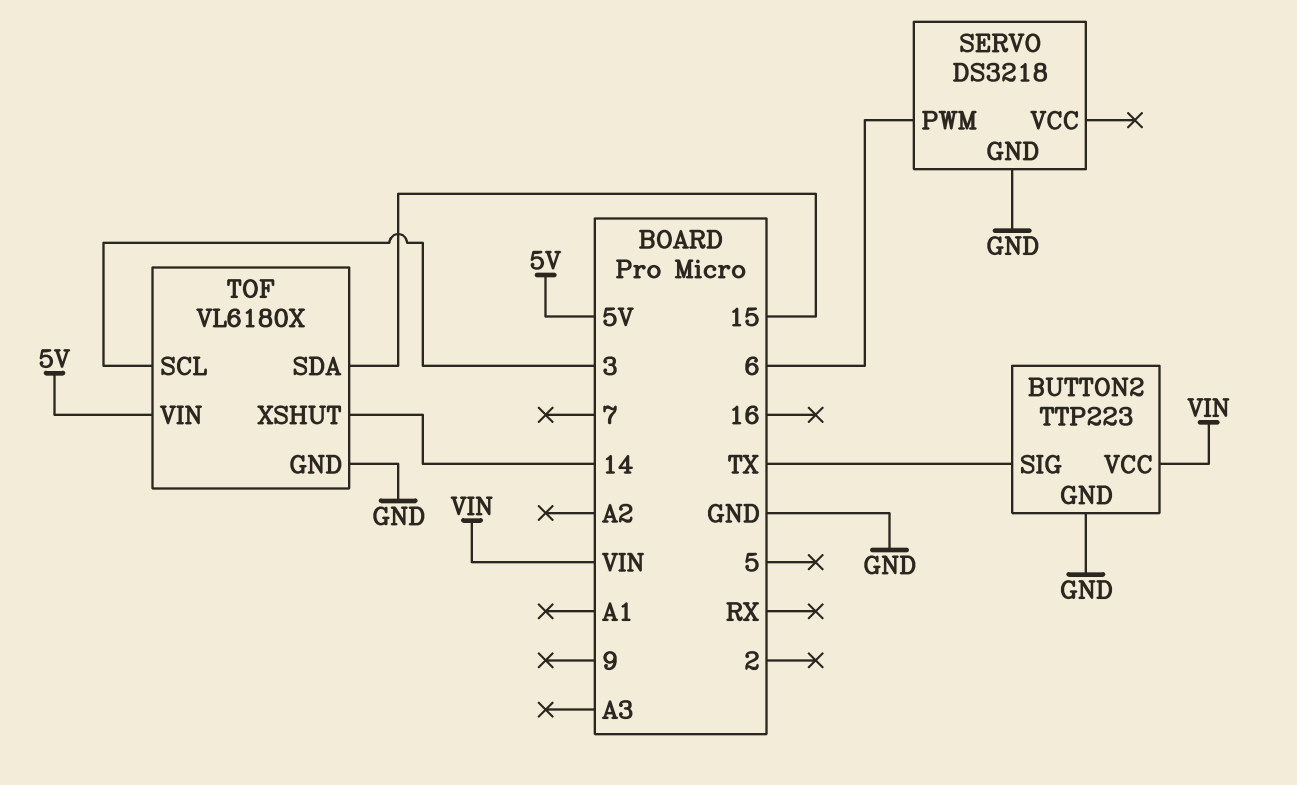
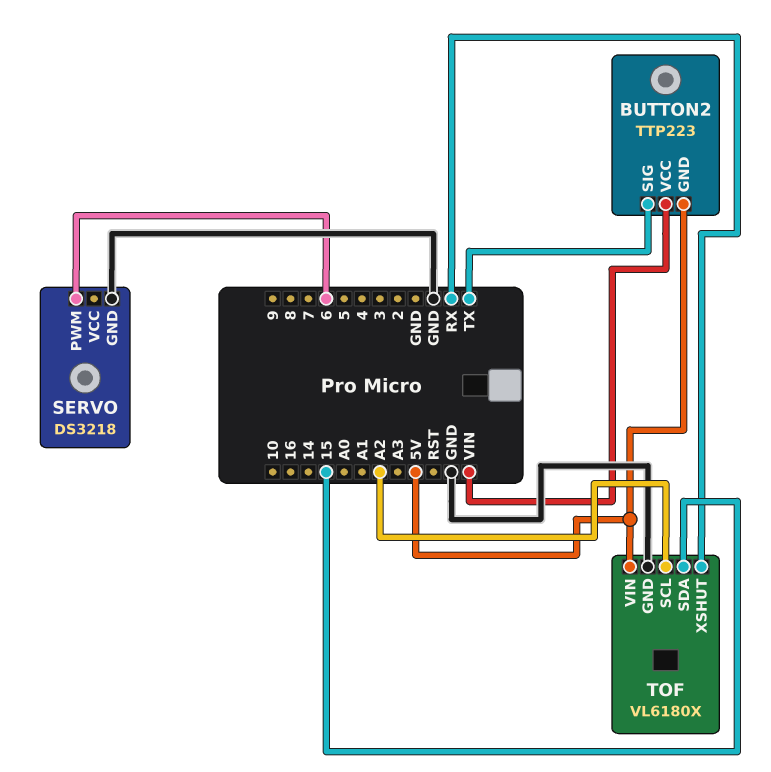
BUTTON2 pin GND: GND -> 5V
TOF pin SCL: 3 -> A2
TOF pin XSHUT: 14 -> RX

